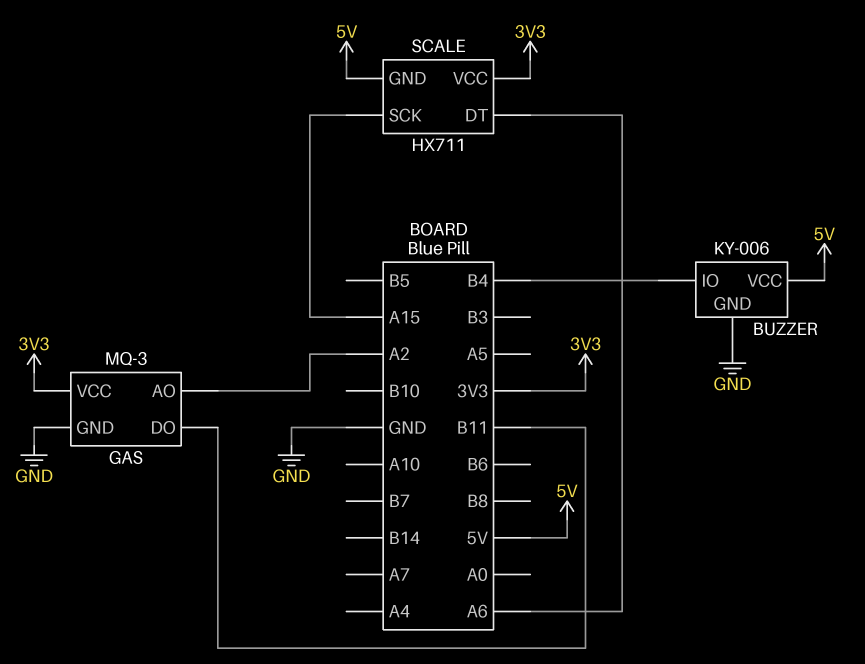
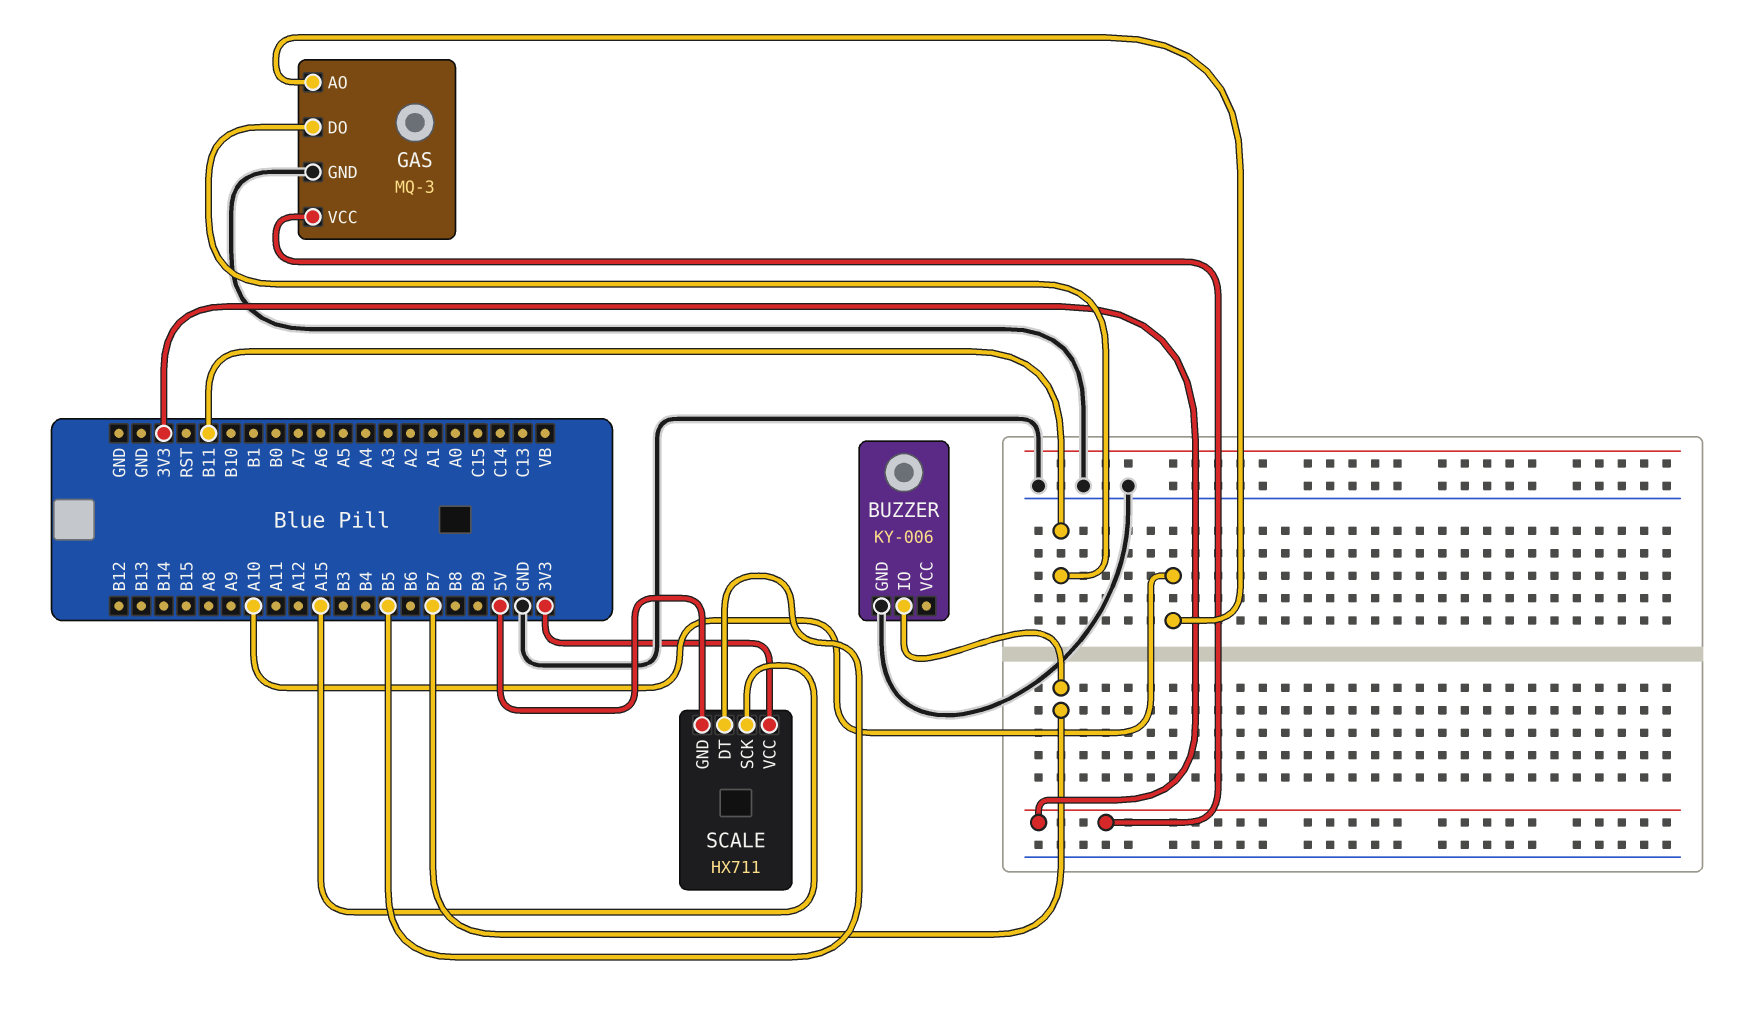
BUZZER pin IO: B4 -> B7
BUZZER pin VCC: 5V -> none
GAS pin AO: A2 -> A10
SCALE pin DT: A6 -> B5

